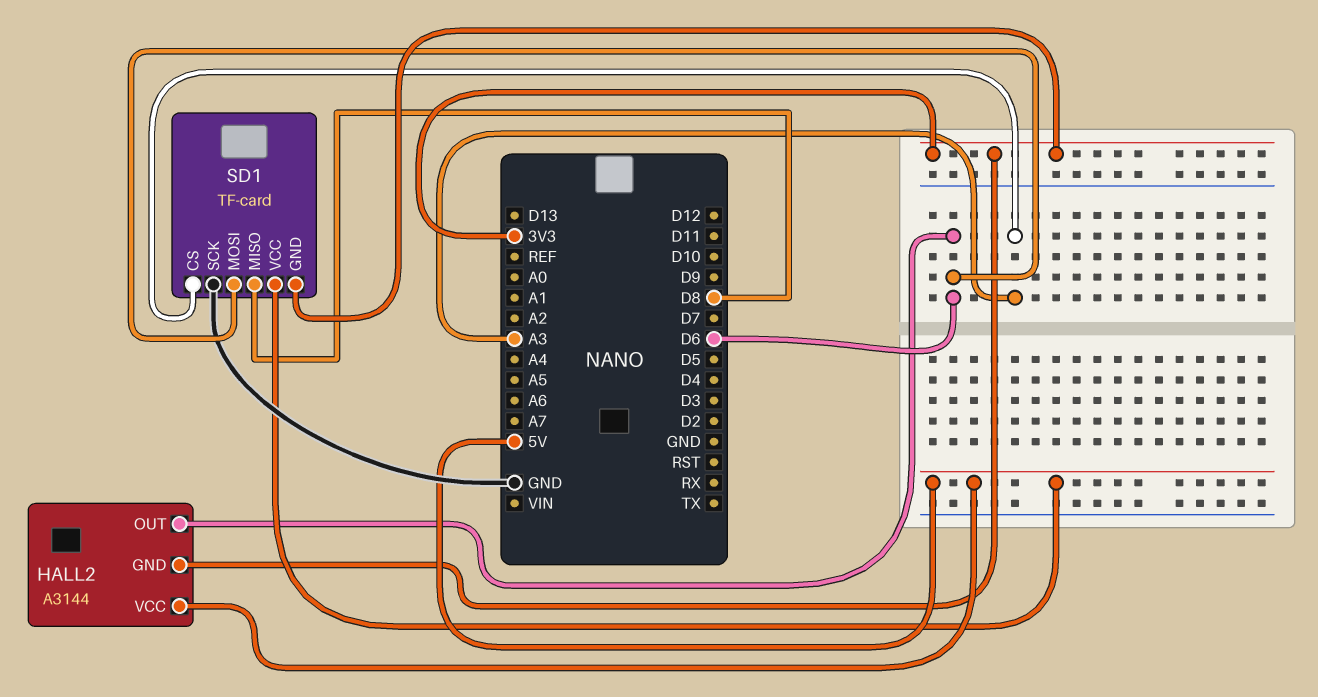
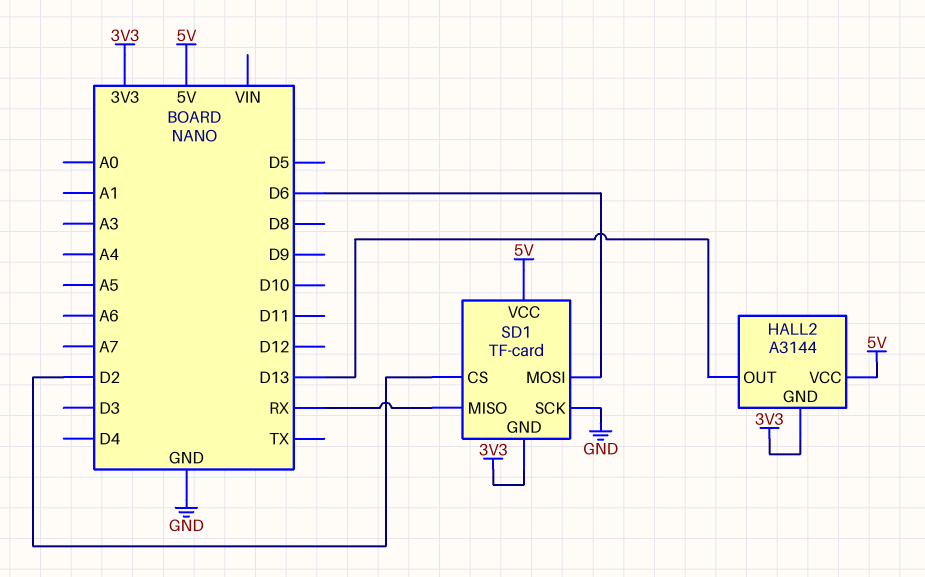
HALL2 pin OUT: D6 -> D13
SD1 pin CS: A3 -> D2
SD1 pin MISO: D8 -> RX

